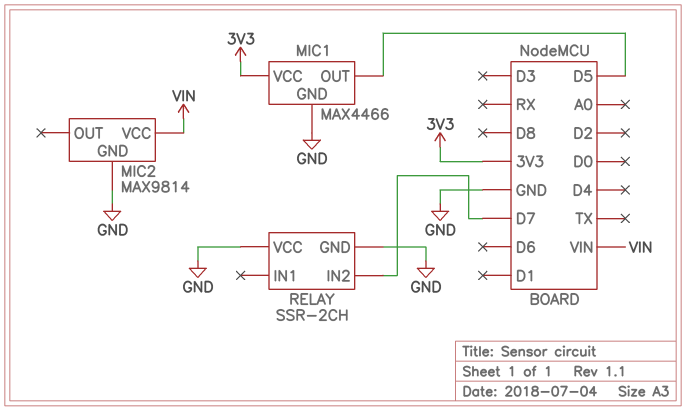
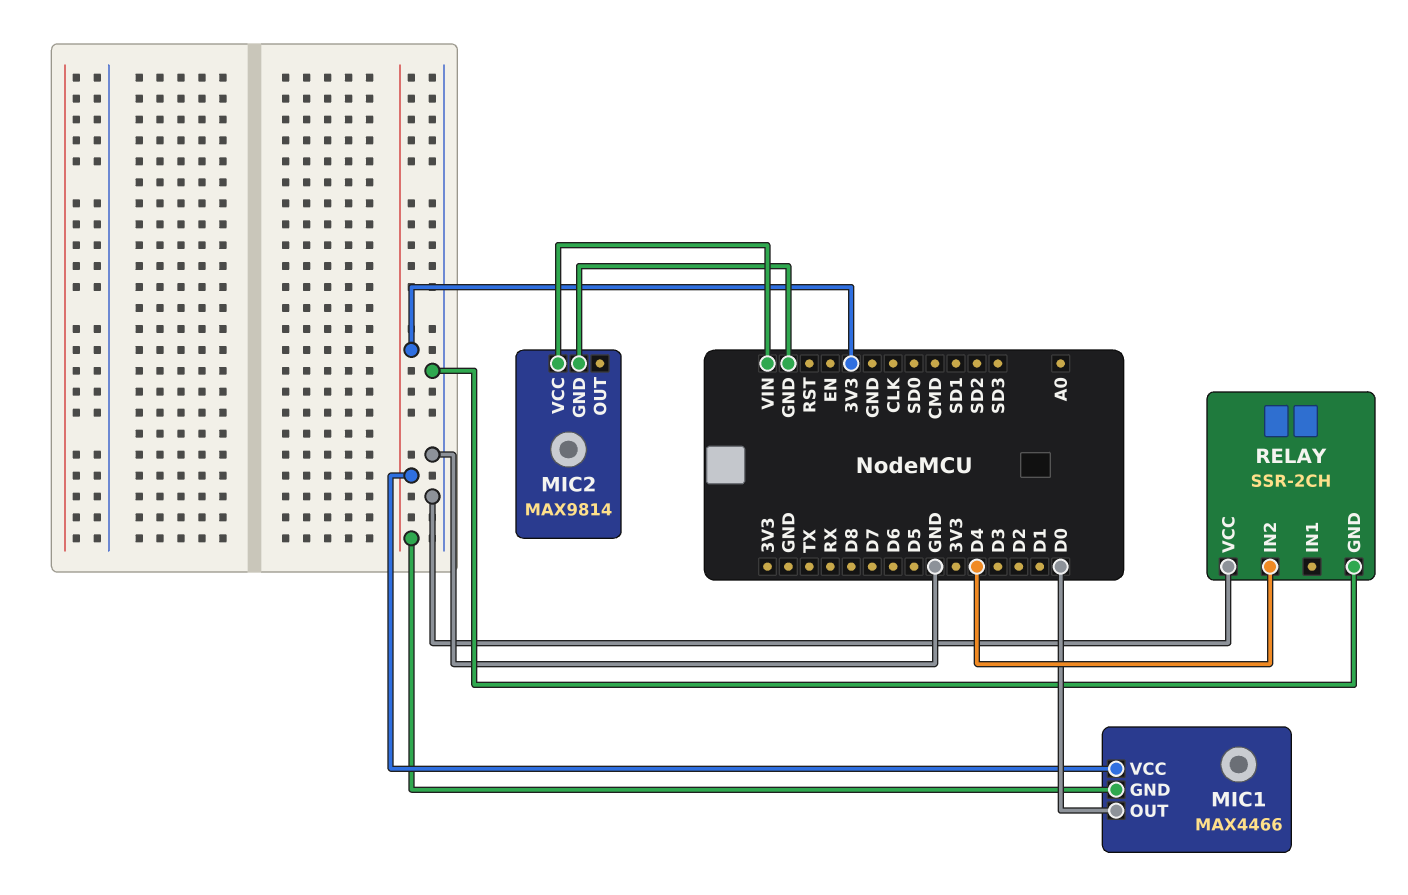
MIC1 pin GND: GND -> 3V3
MIC1 pin OUT: D5 -> D0
RELAY pin IN2: D7 -> D4

